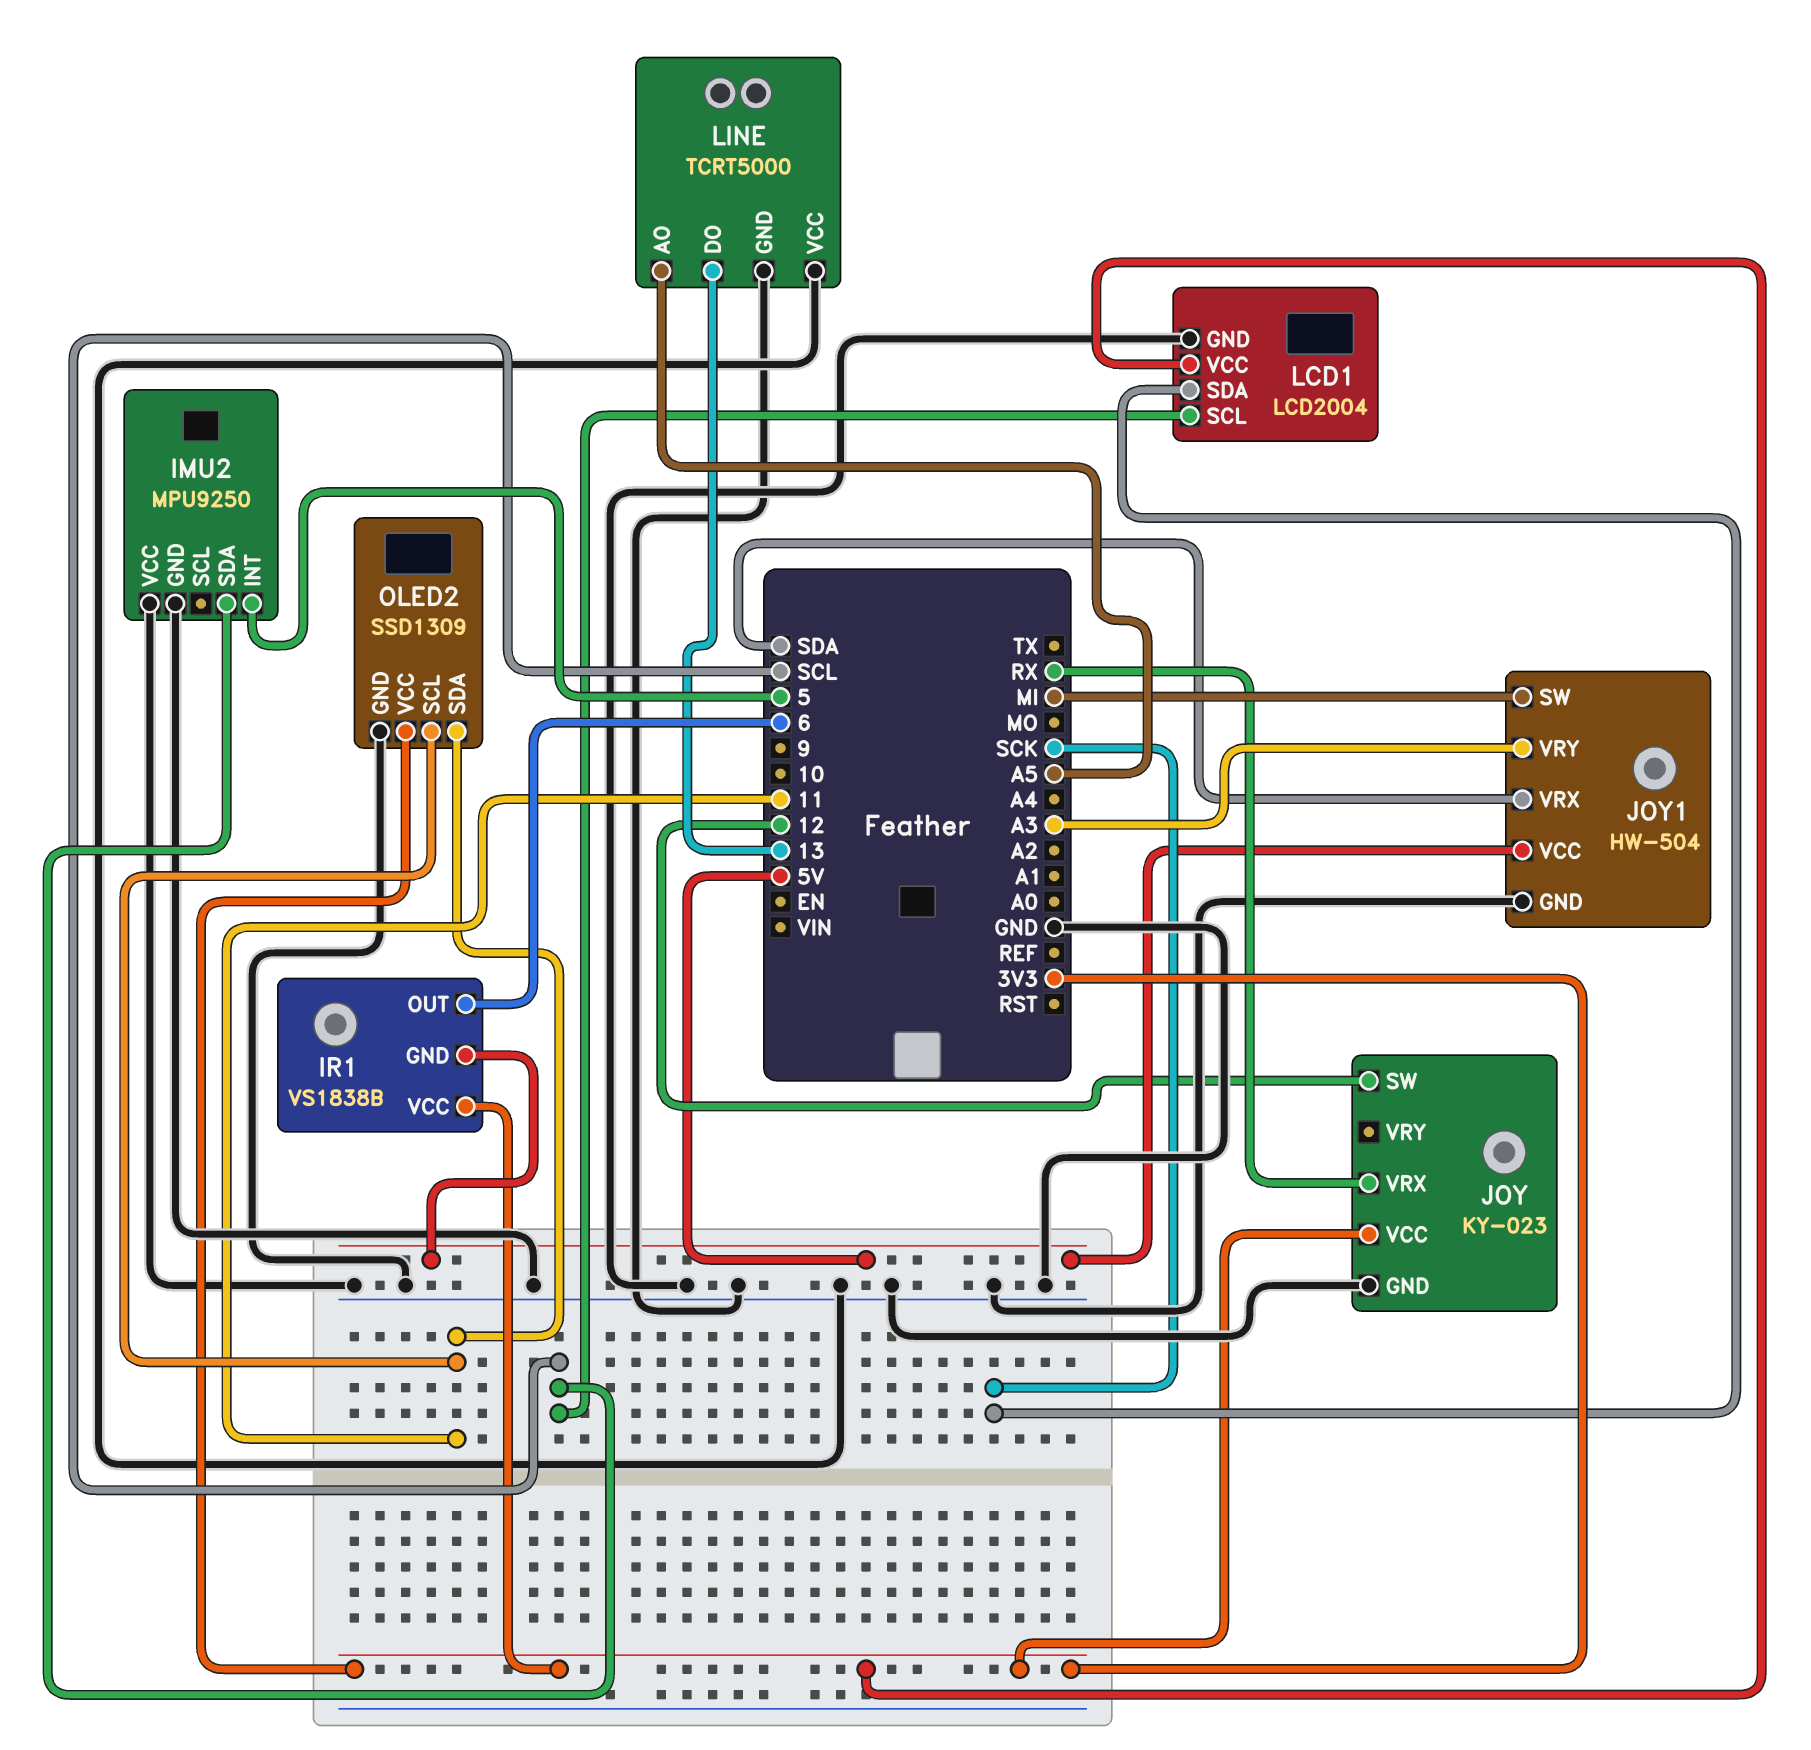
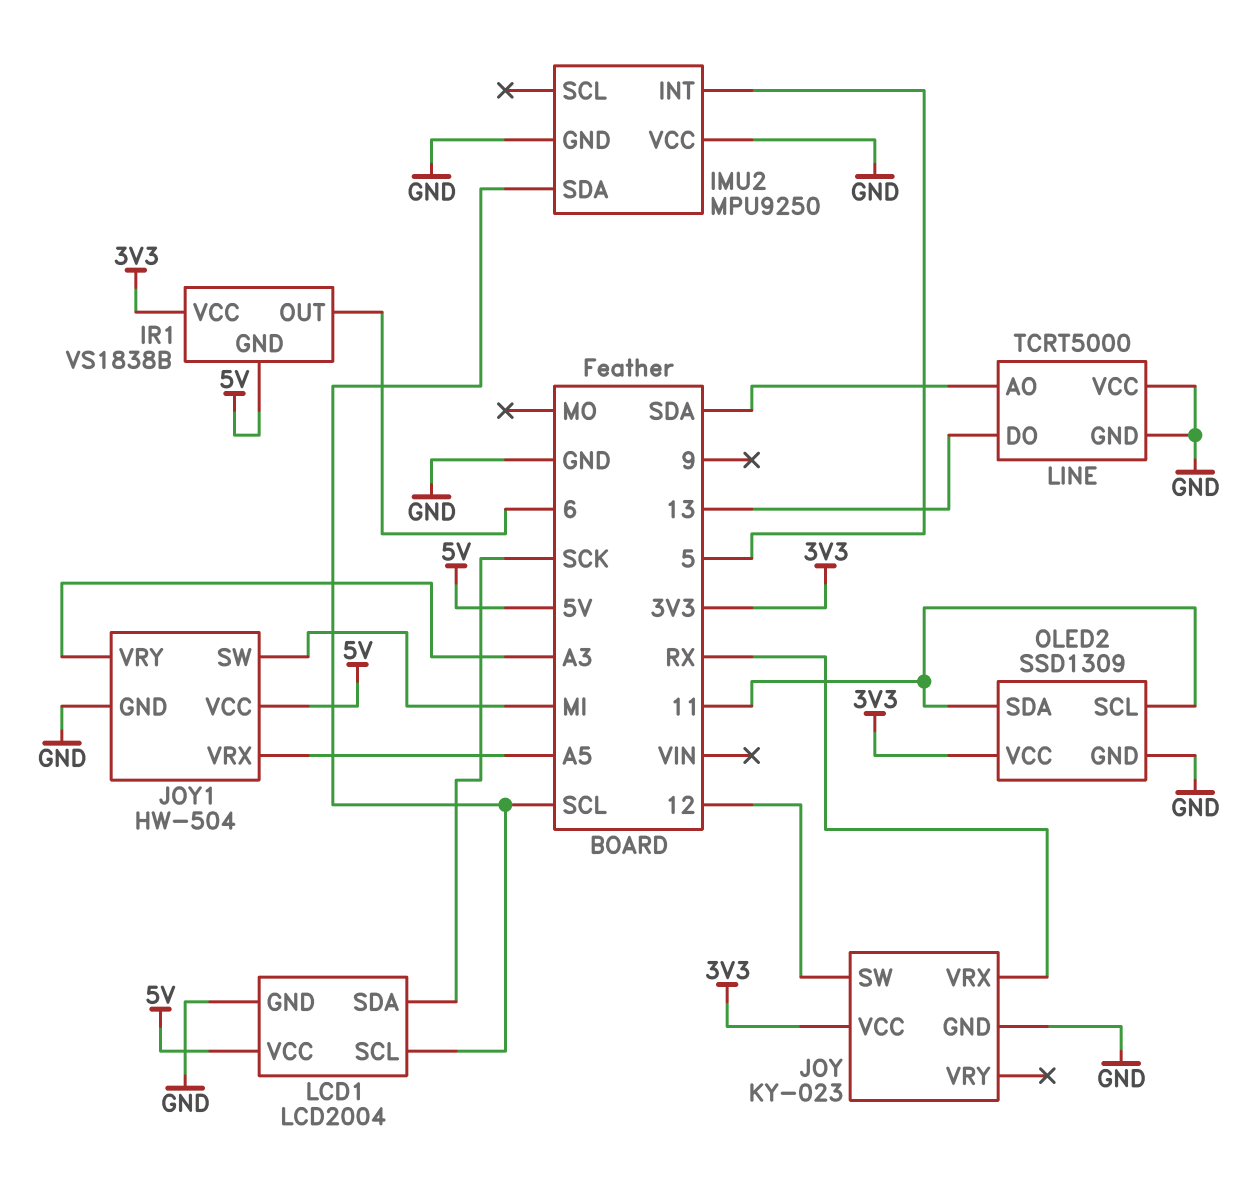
JOY1 pin VRX: SDA -> A5
LCD1 pin VCC: 3V3 -> 5V
LINE pin AO: A5 -> SDA

